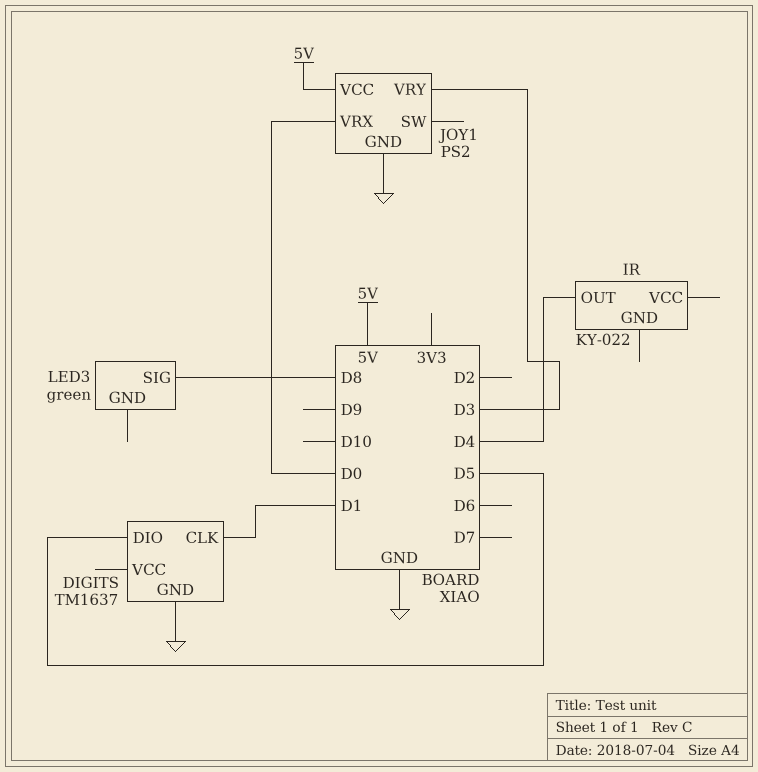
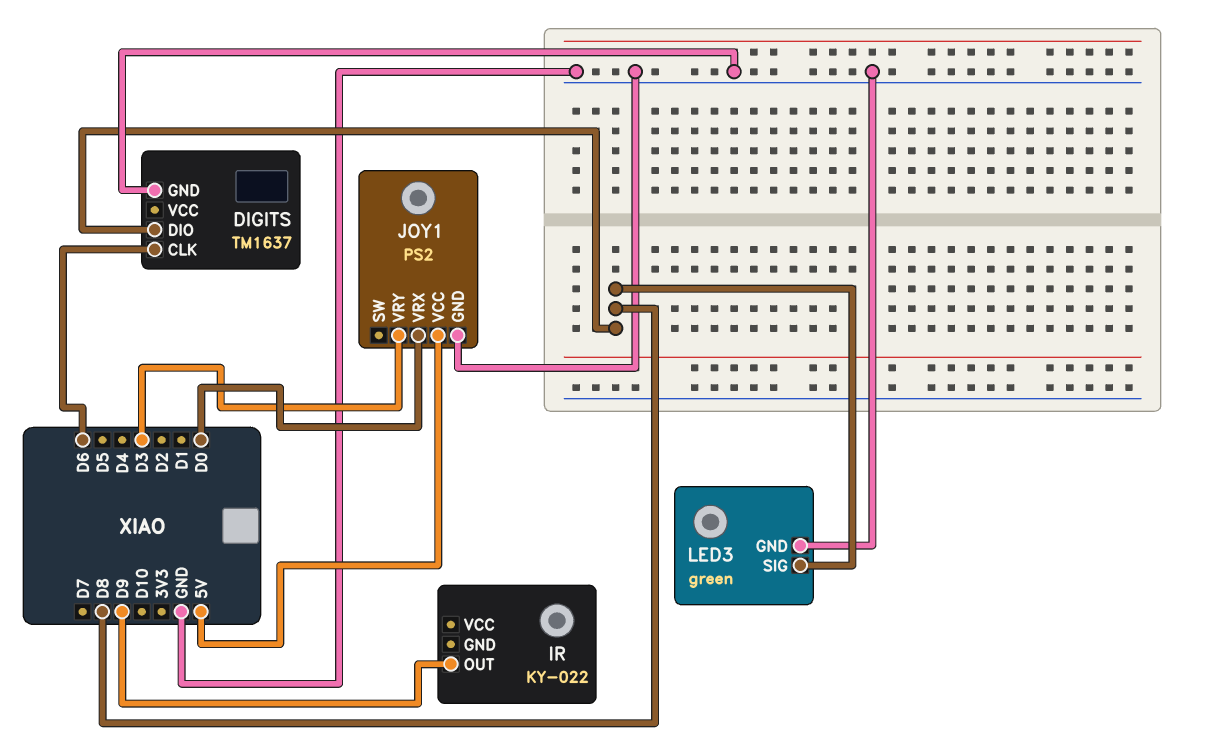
DIGITS pin CLK: D1 -> D6
DIGITS pin DIO: D5 -> D8
IR pin OUT: D4 -> D9
LED3 pin GND: none -> GND

